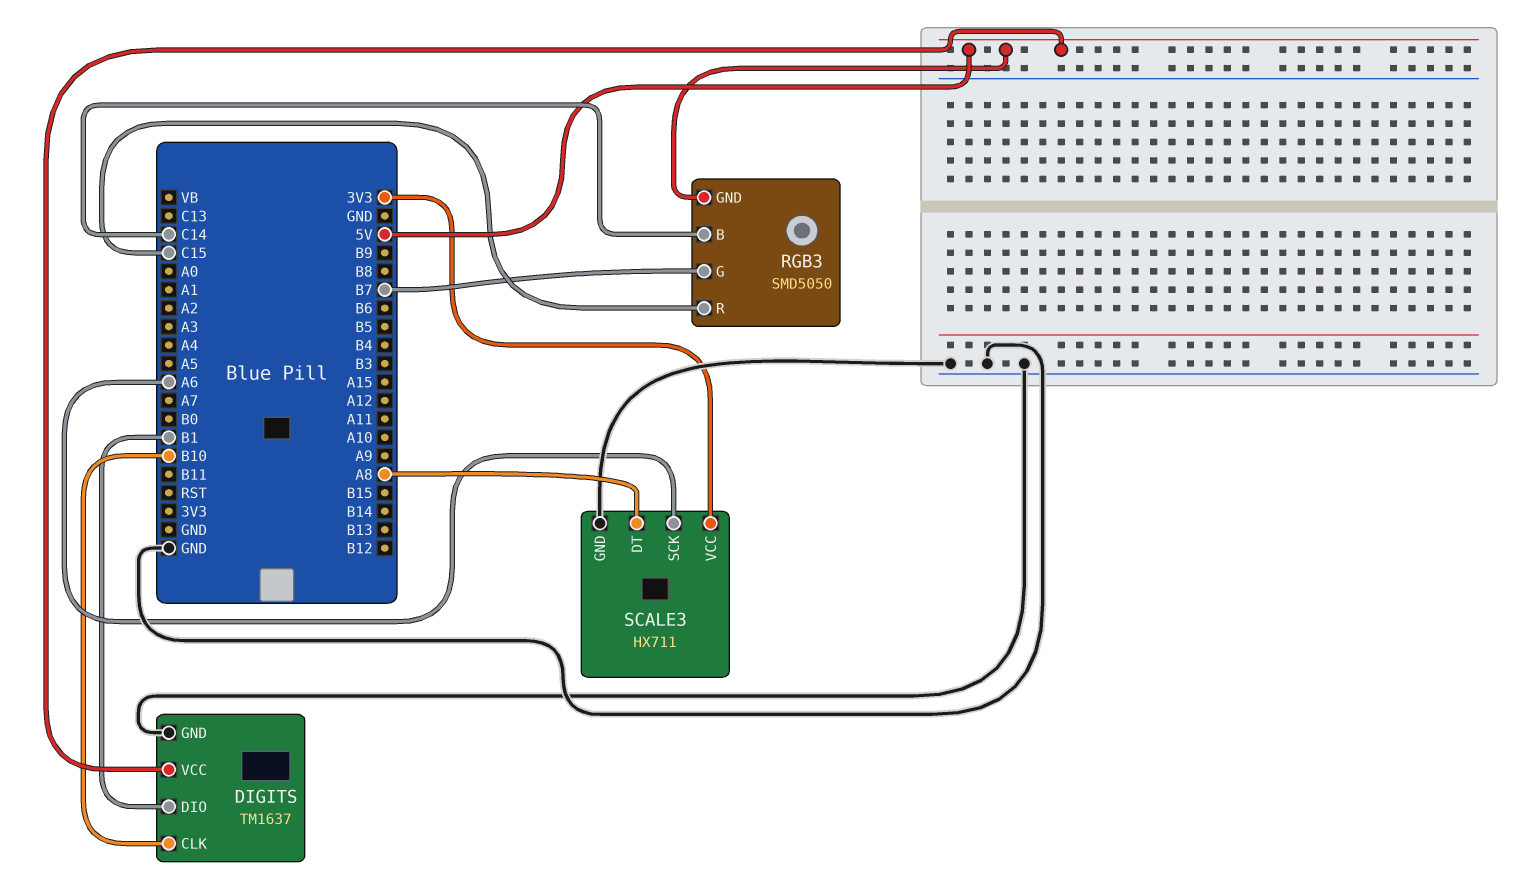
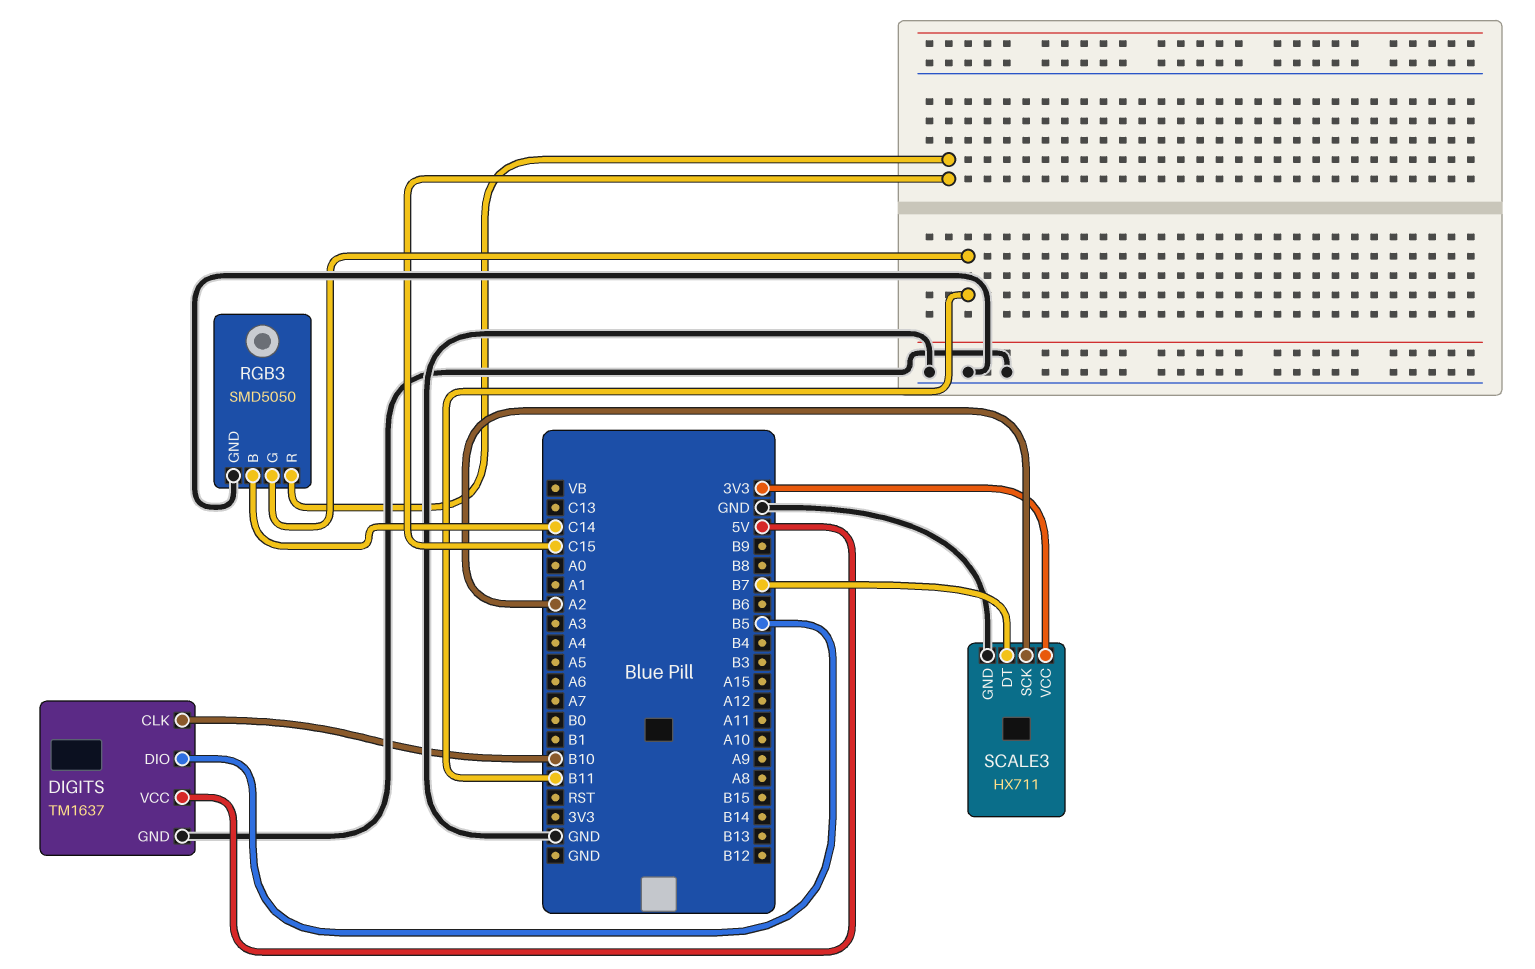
DIGITS pin DIO: B1 -> B5
RGB3 pin G: B7 -> B11
RGB3 pin GND: 5V -> GND
SCALE3 pin DT: A8 -> B7
SCALE3 pin SCK: A6 -> A2

